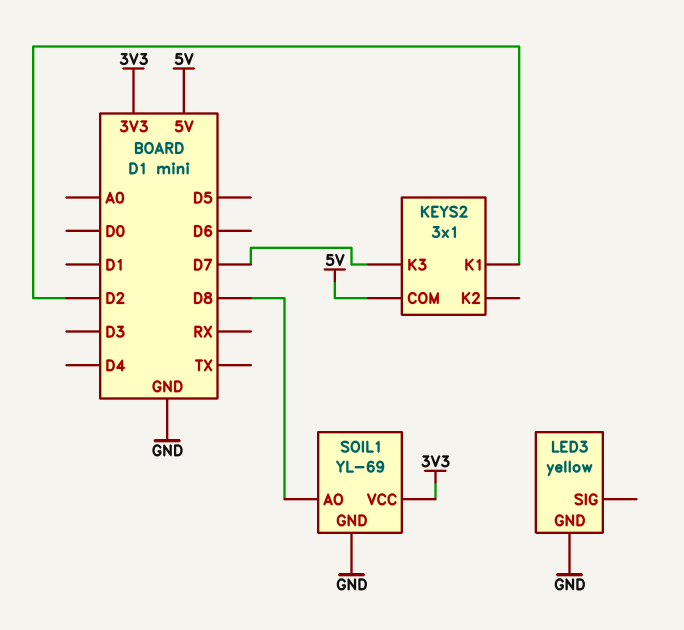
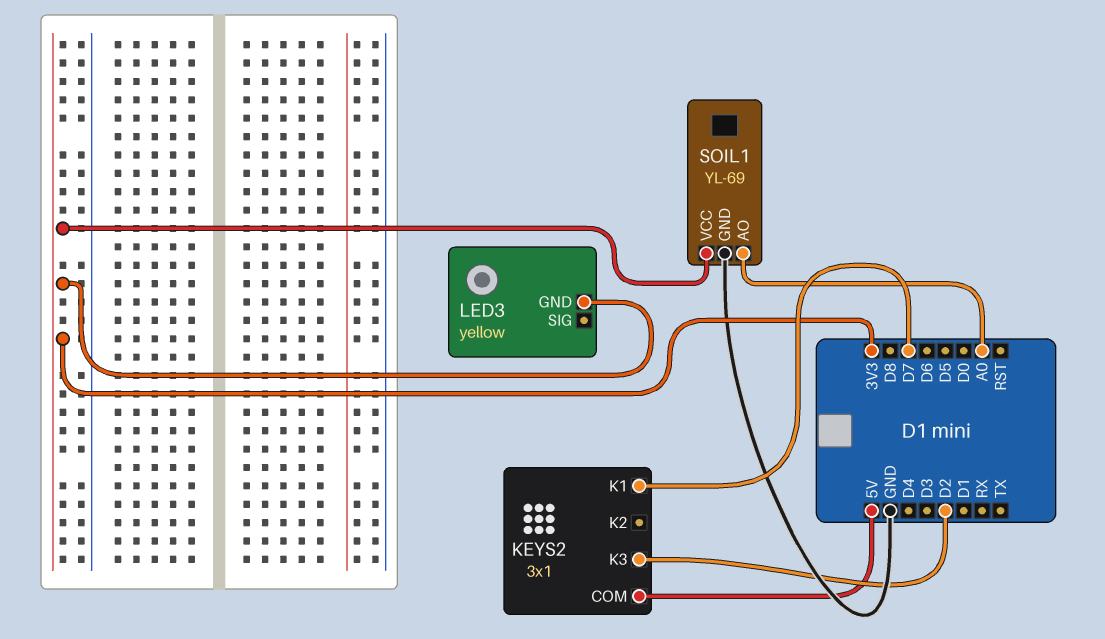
KEYS2 pin K1: D2 -> D7
KEYS2 pin K3: D7 -> D2
LED3 pin GND: GND -> 3V3
SOIL1 pin AO: D8 -> A0

